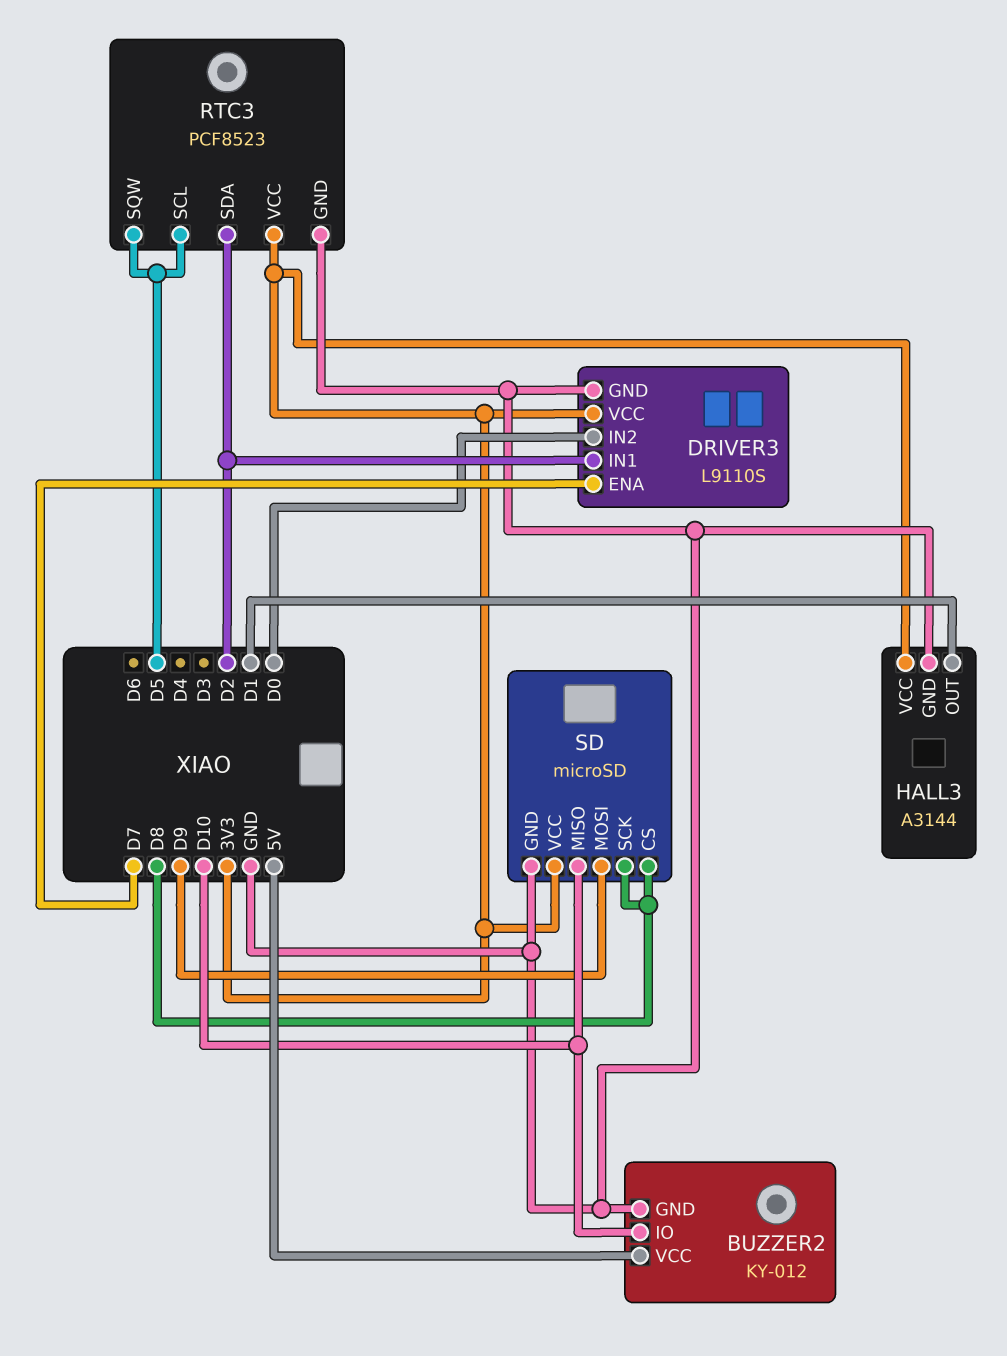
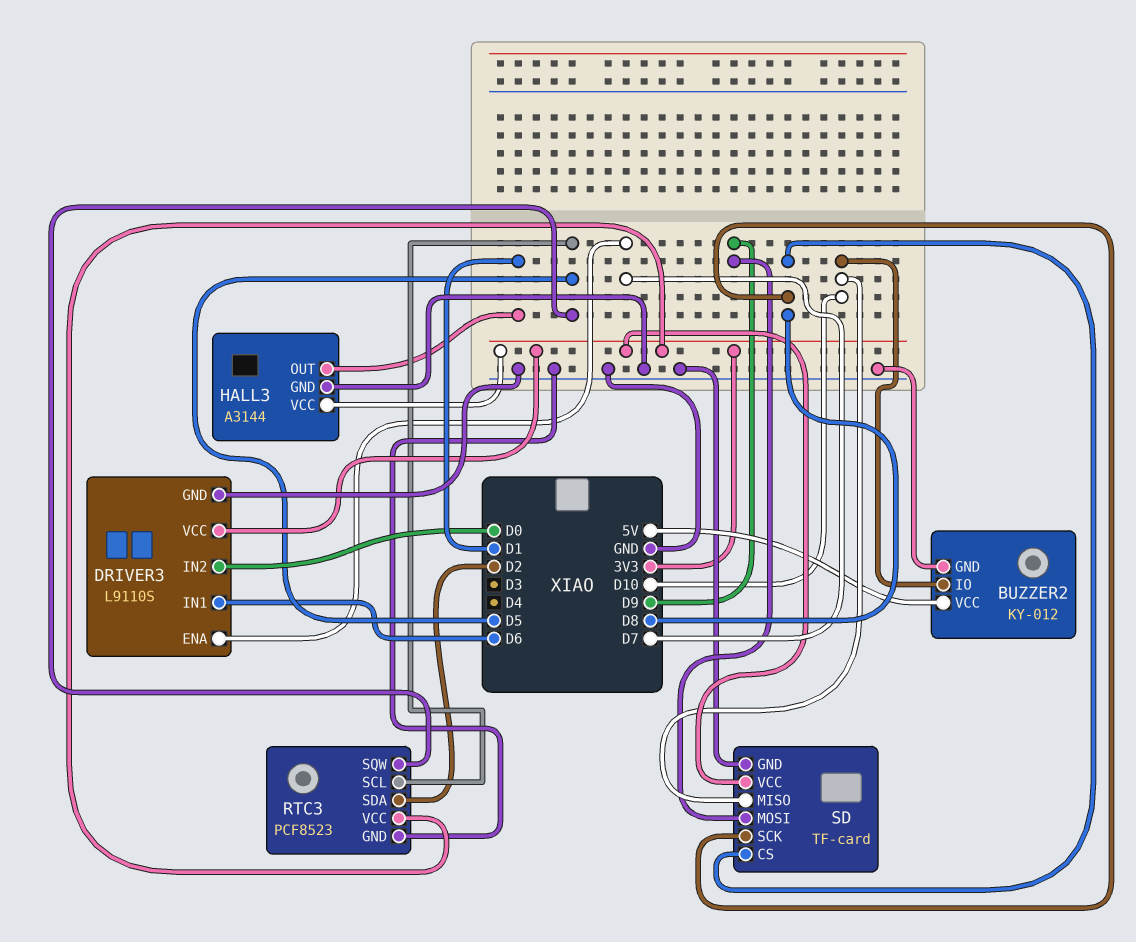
DRIVER3 pin IN1: D2 -> D6
SD: microSD -> TF-card

